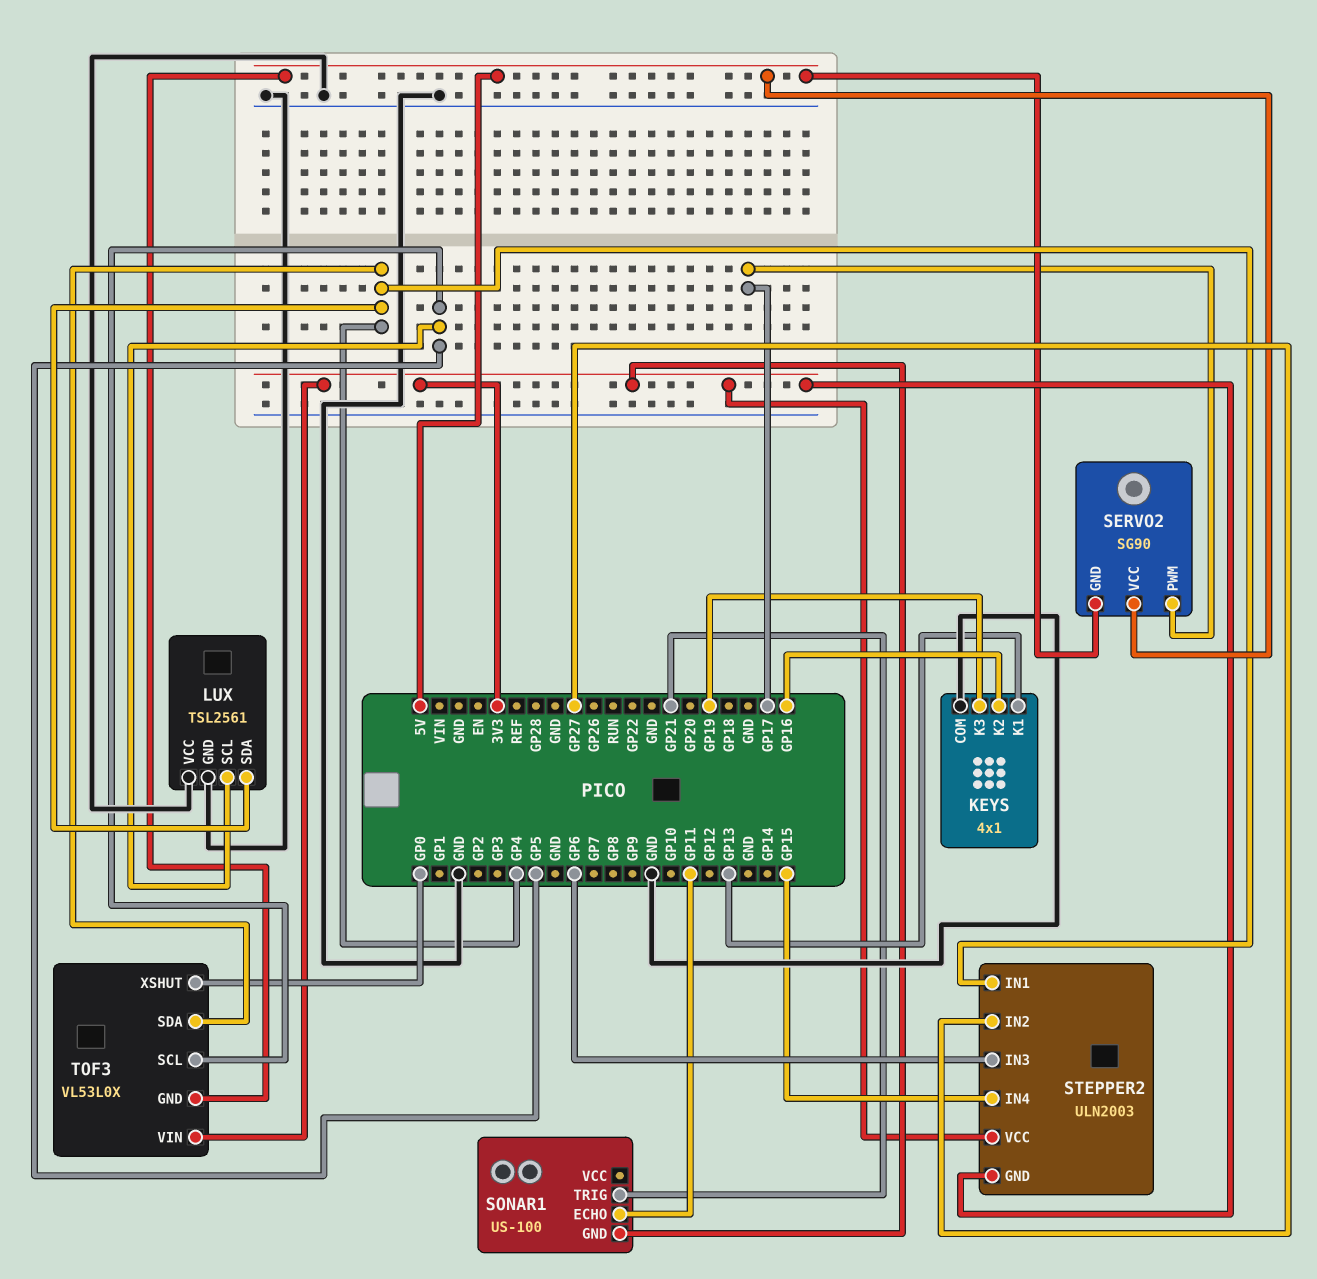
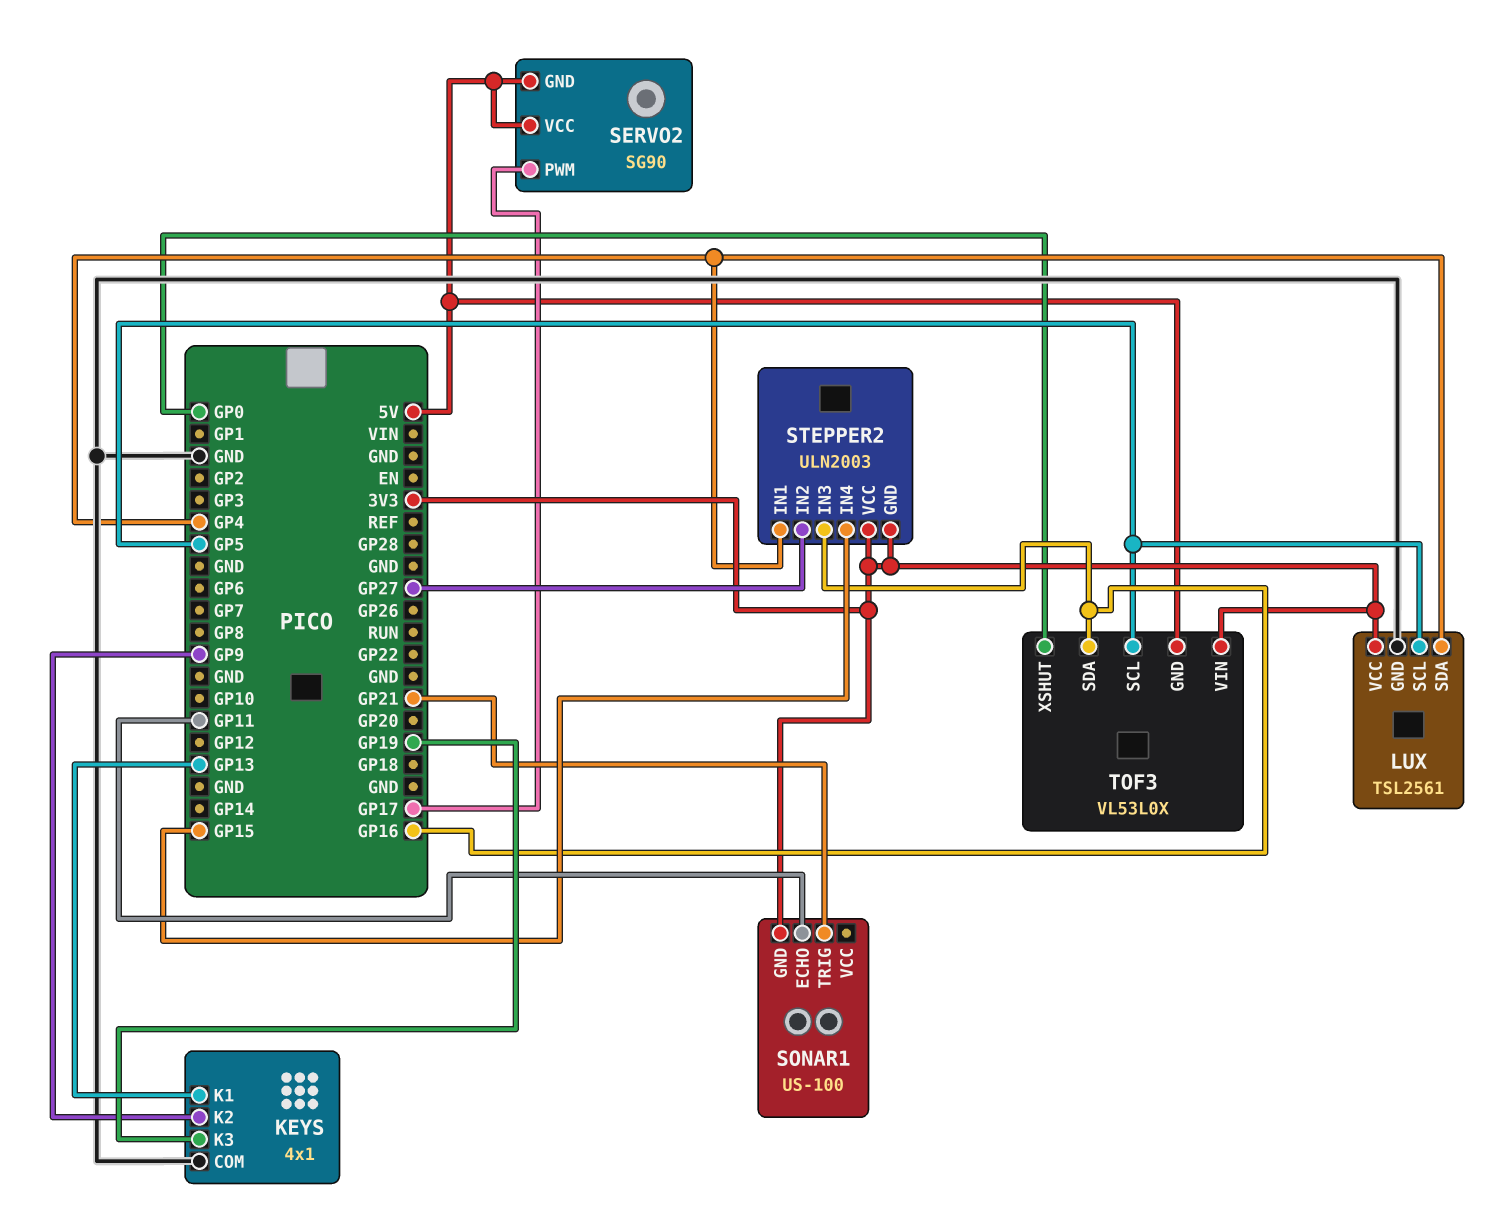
KEYS pin K2: GP16 -> GP9
LUX pin VCC: GND -> 3V3
STEPPER2 pin IN3: GP6 -> GP16
TOF3 pin SDA: GP4 -> GP16

